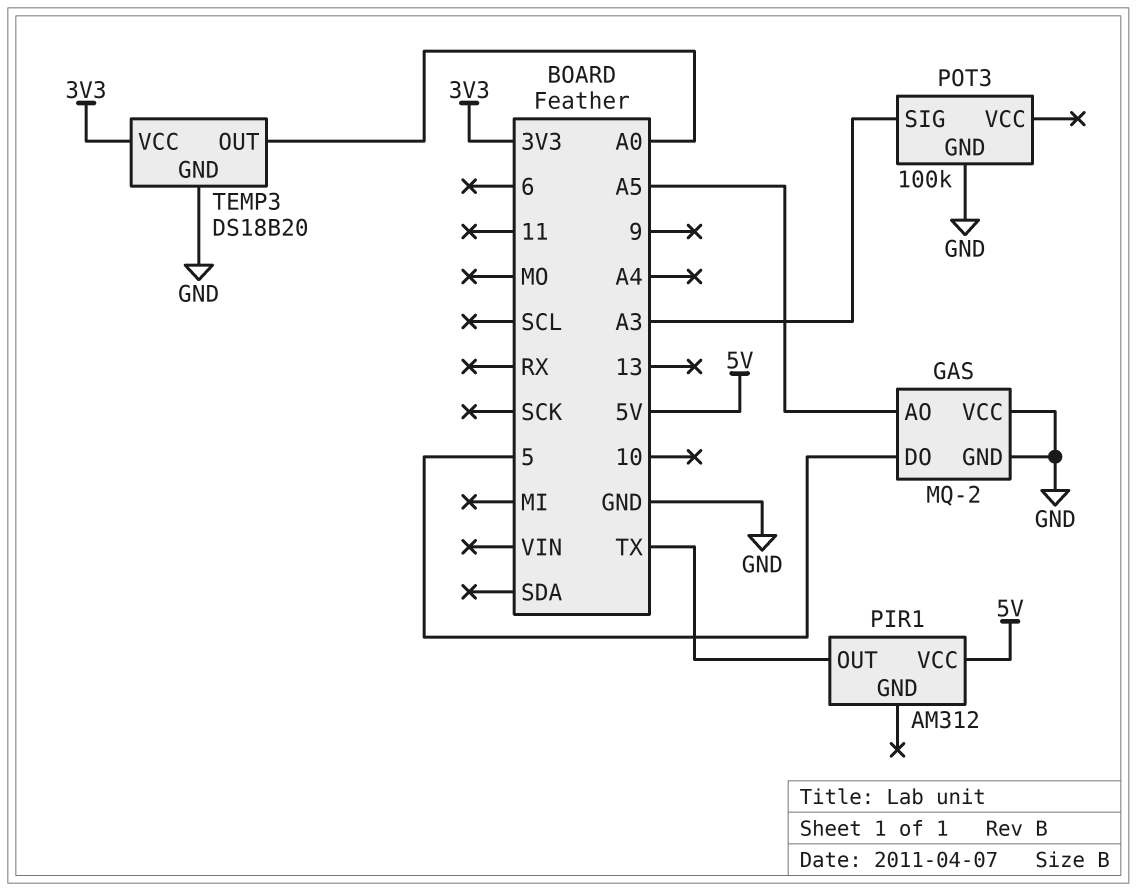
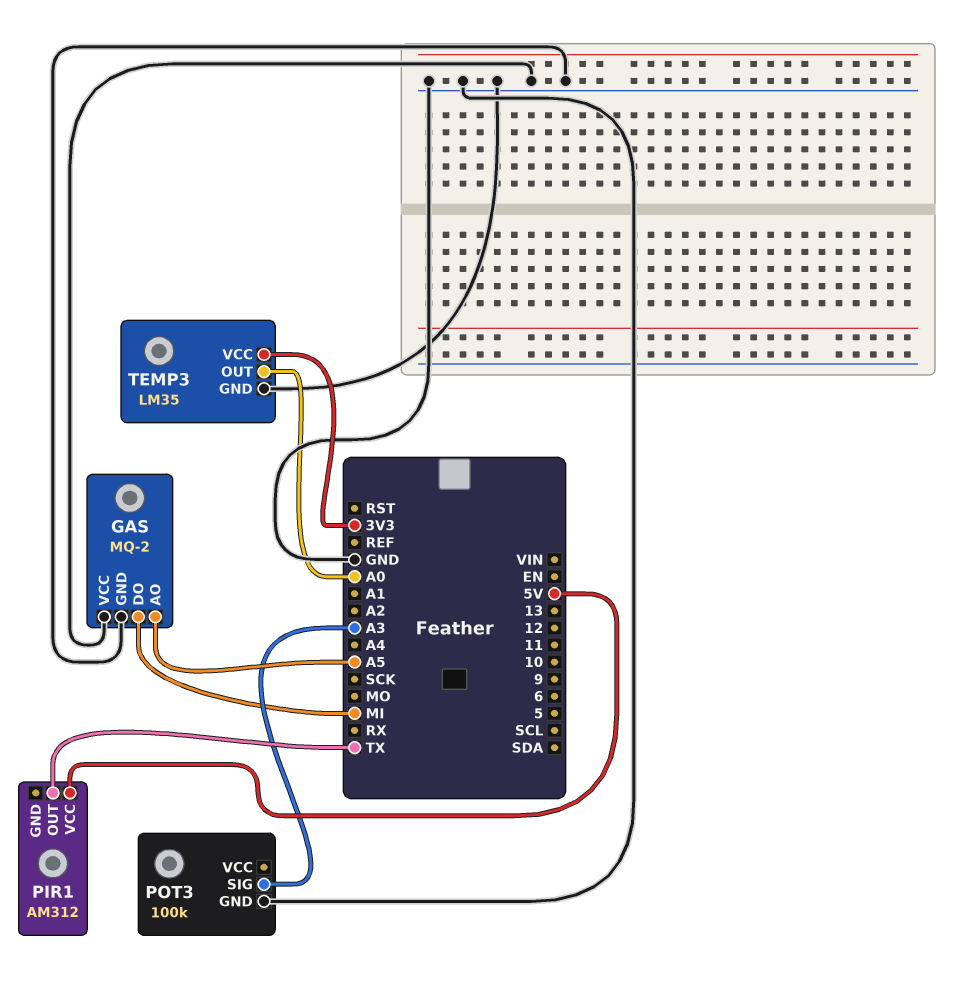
GAS pin DO: 5 -> MI
TEMP3: DS18B20 -> LM35

